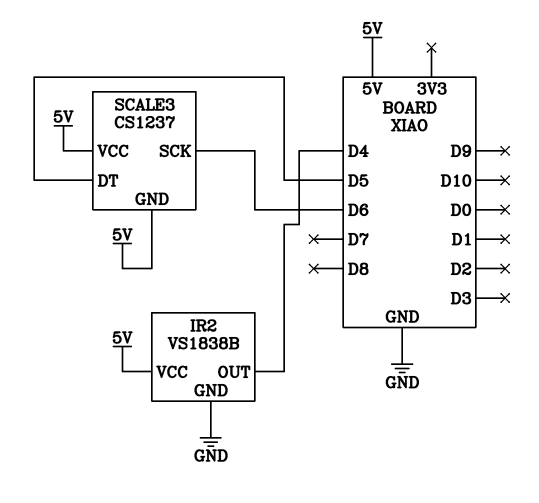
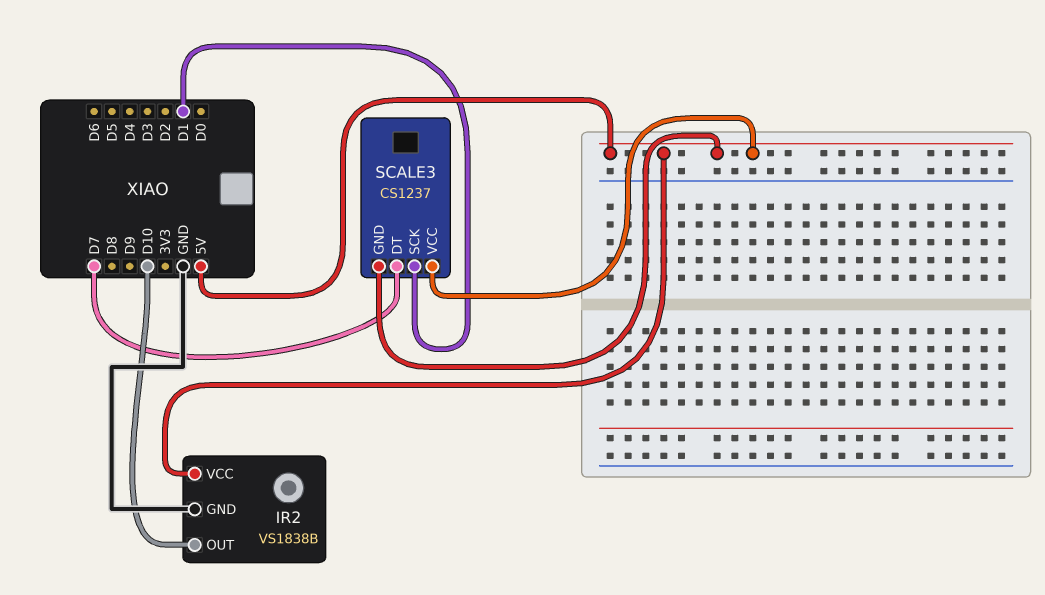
IR2 pin OUT: D4 -> D10
SCALE3 pin DT: D5 -> D7
SCALE3 pin SCK: D6 -> D1

